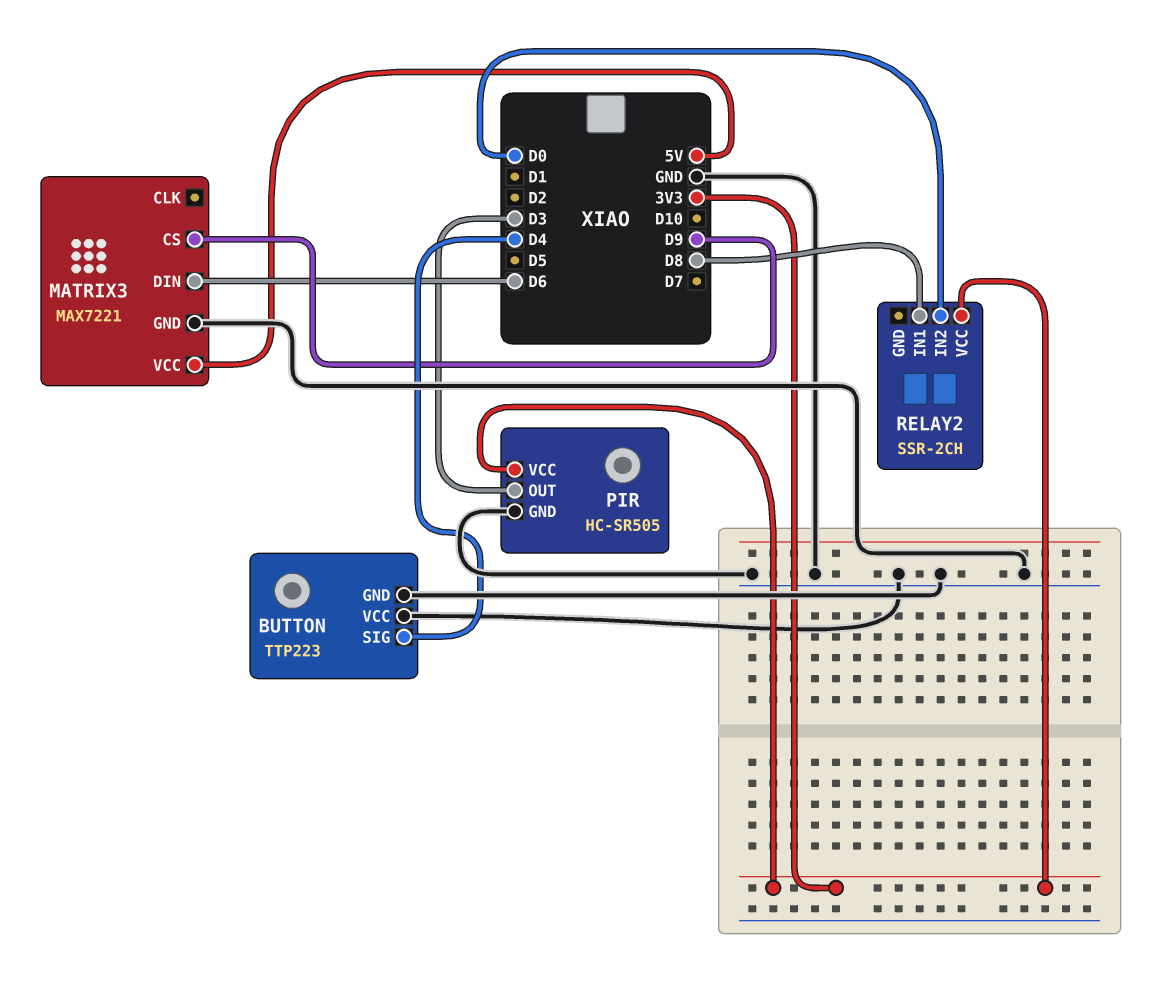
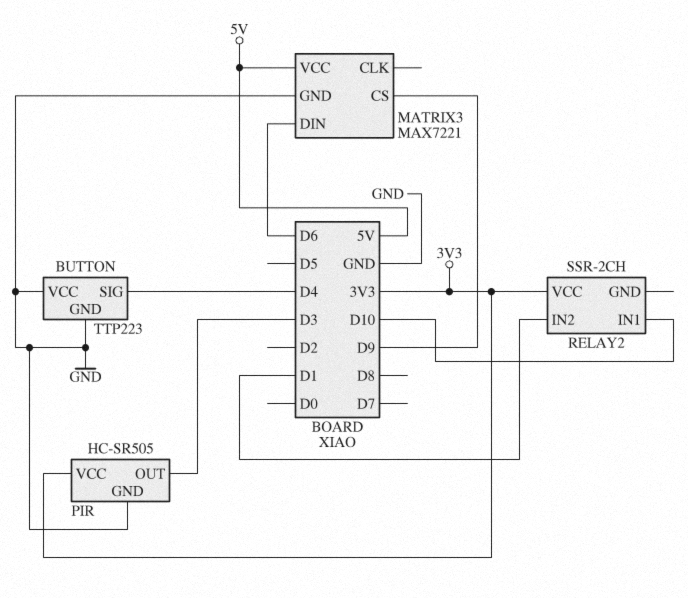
RELAY2 pin IN1: D8 -> D10
RELAY2 pin IN2: D0 -> D1

